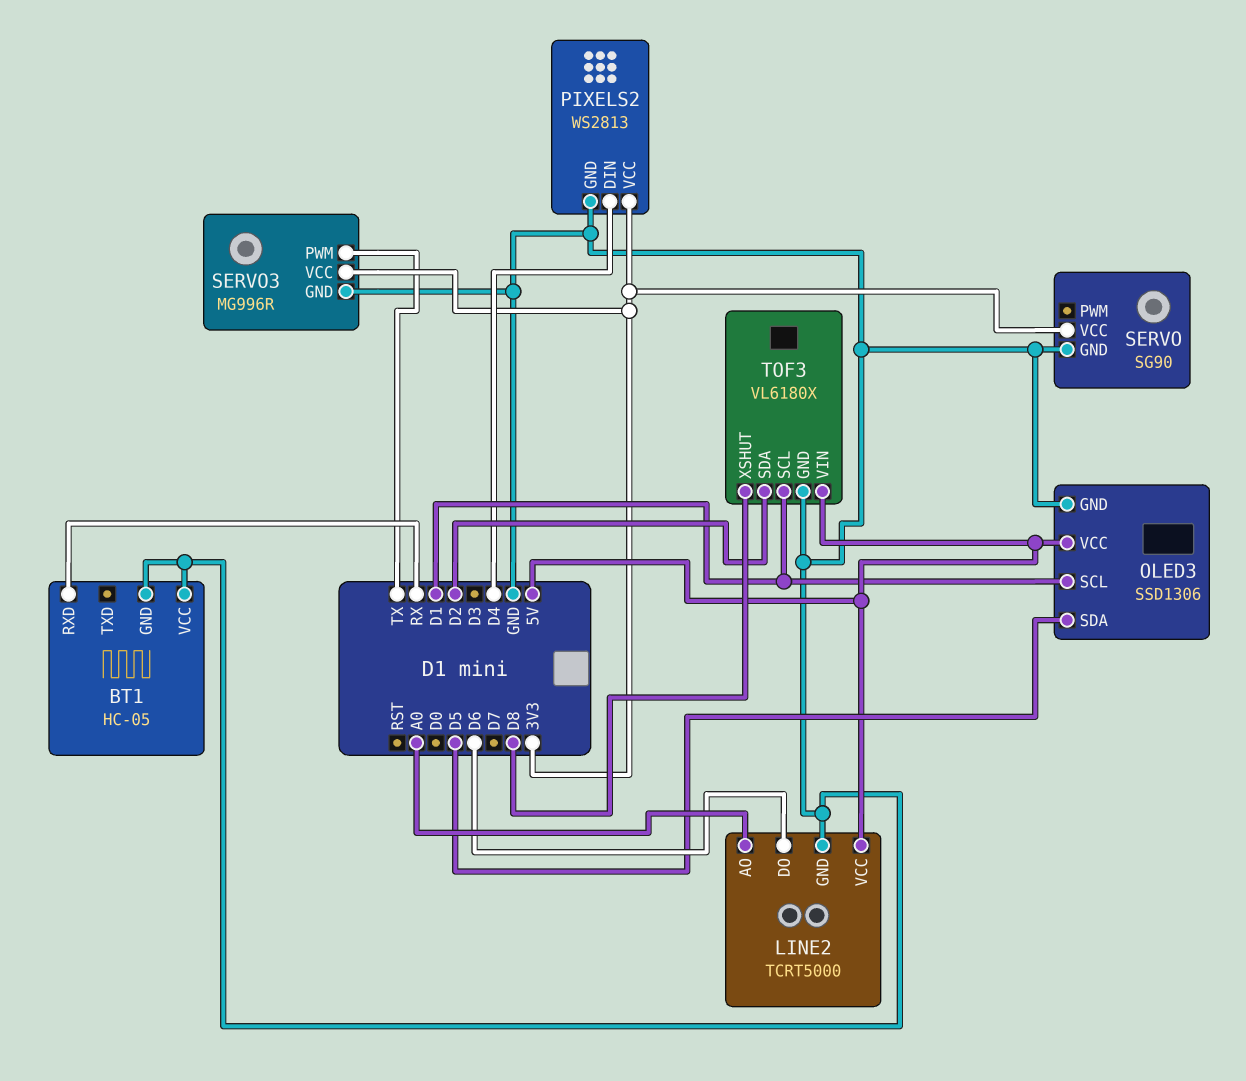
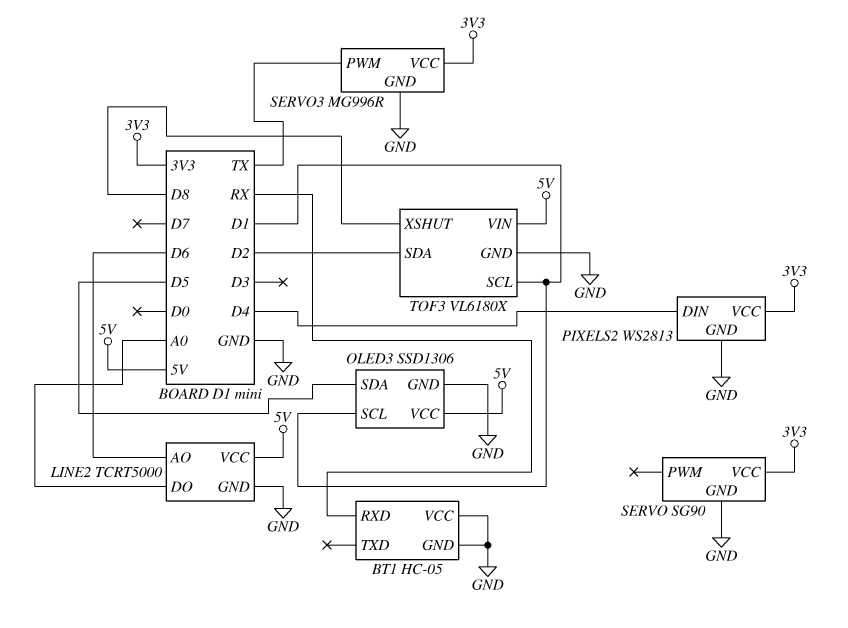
LINE2 pin AO: A0 -> D6
LINE2 pin DO: D6 -> A0

